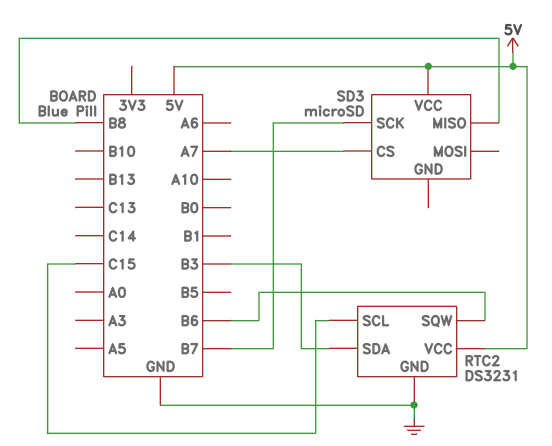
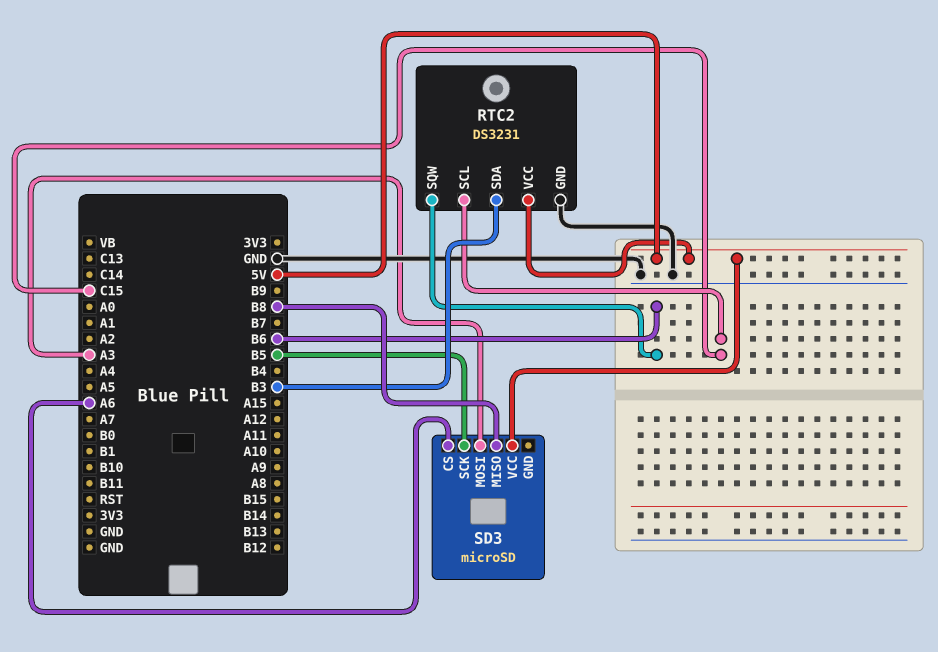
SD3 pin CS: A7 -> A6
SD3 pin MOSI: none -> A3
SD3 pin SCK: B7 -> B5

